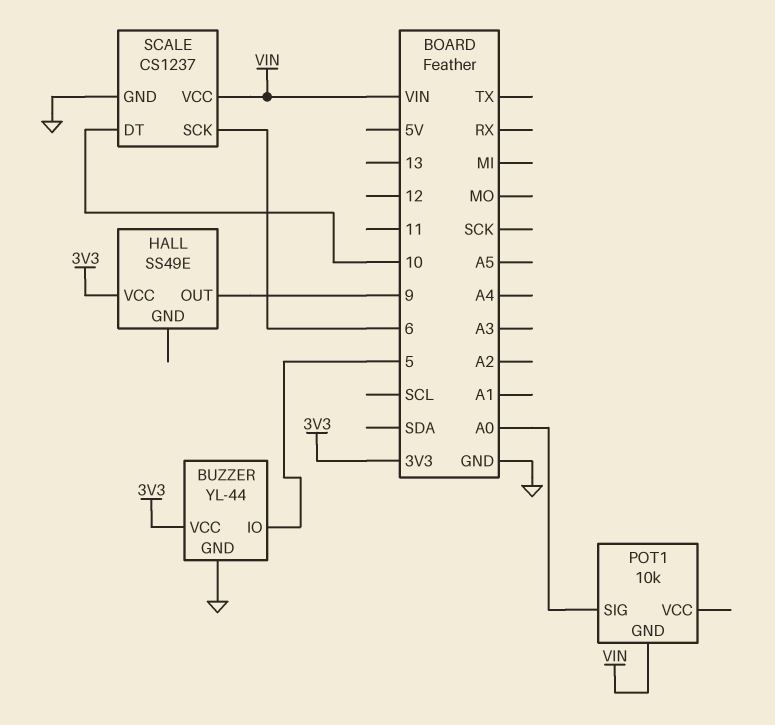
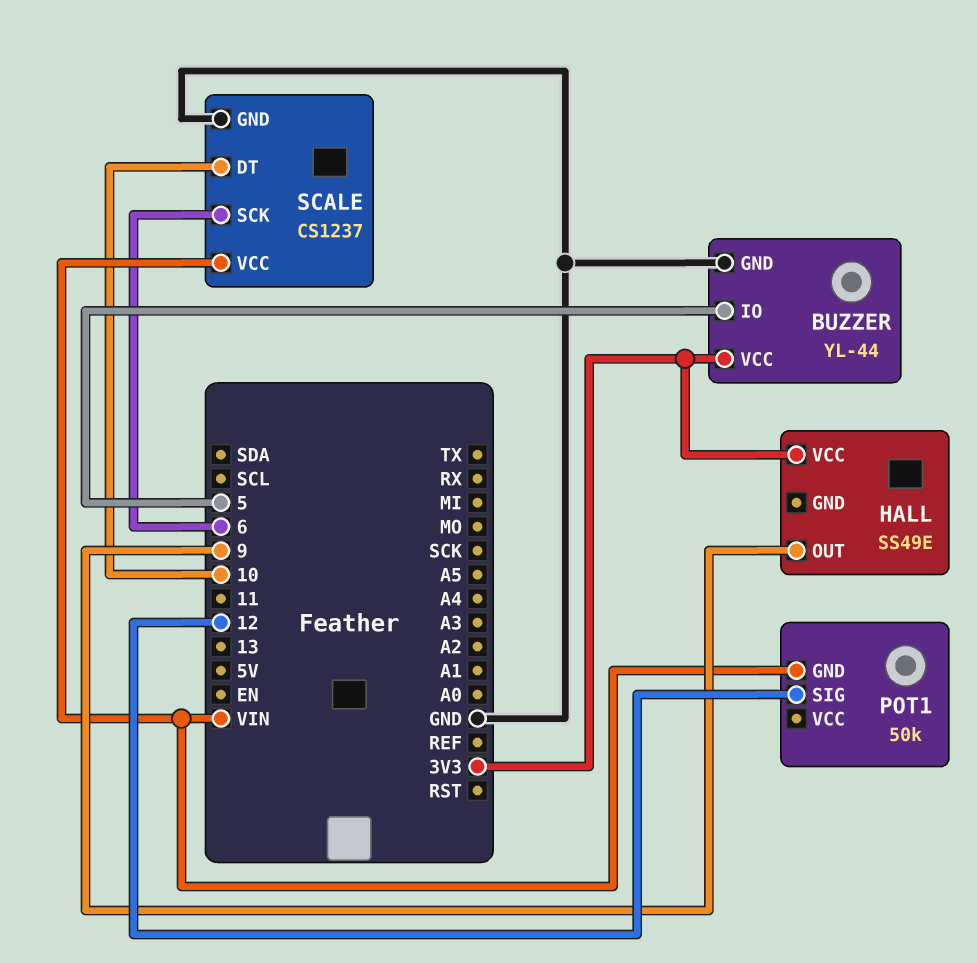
POT1: 10k -> 50k
POT1 pin SIG: A0 -> 12

